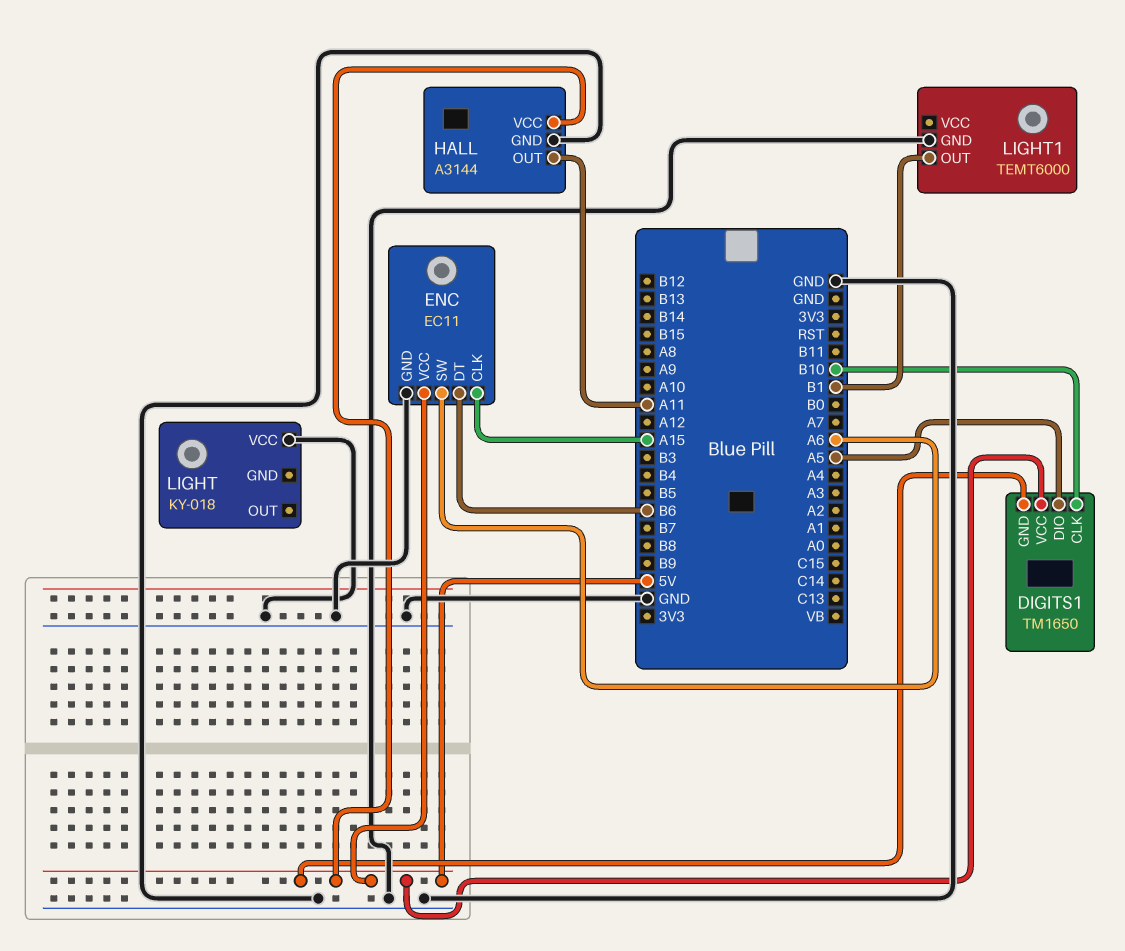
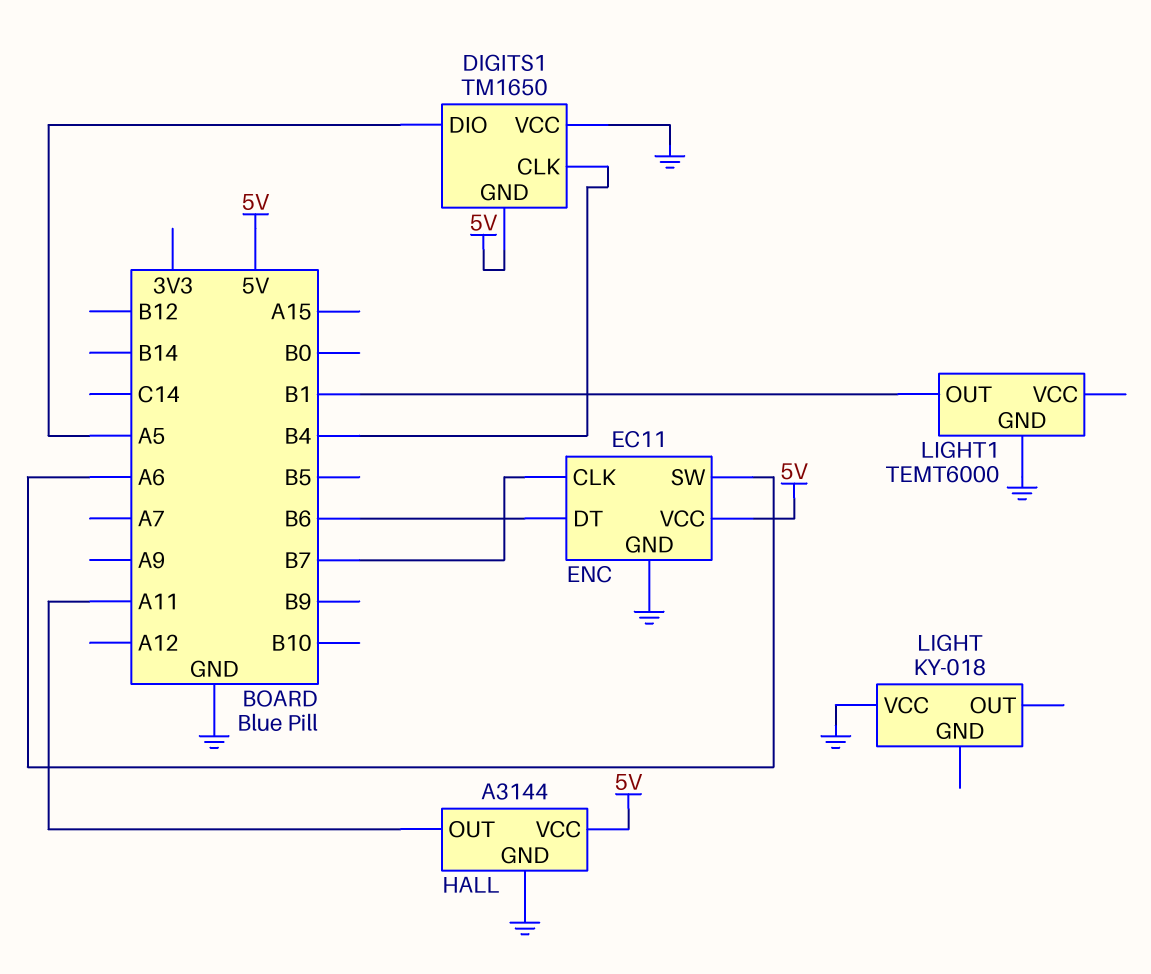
DIGITS1 pin CLK: B10 -> B4
DIGITS1 pin VCC: 5V -> GND
ENC pin CLK: A15 -> B7

